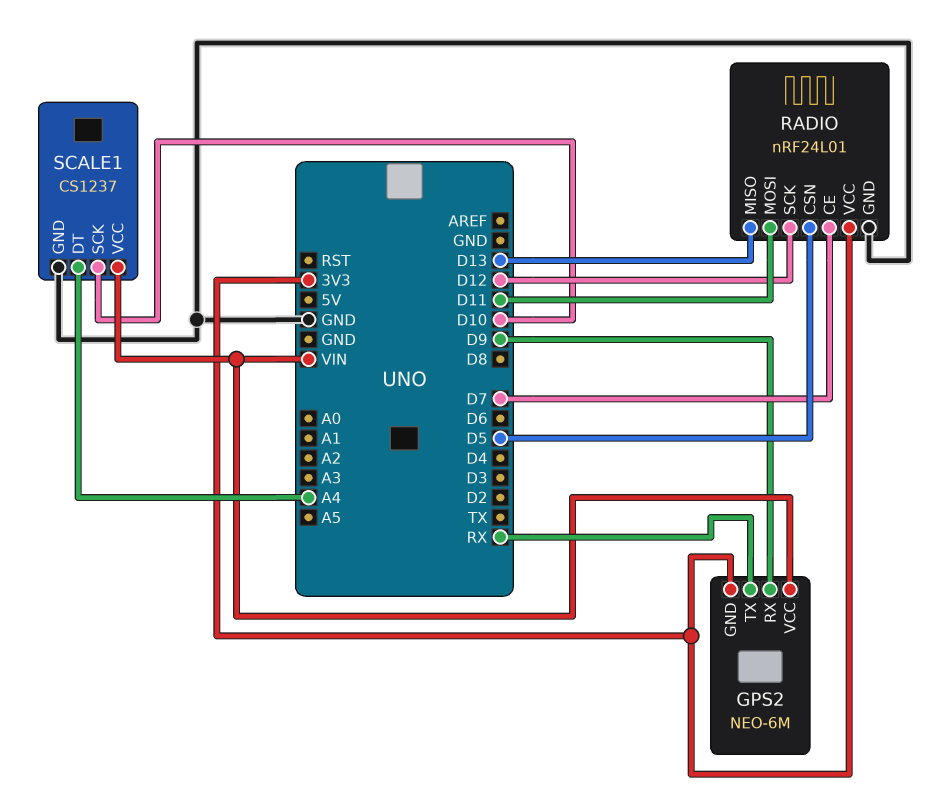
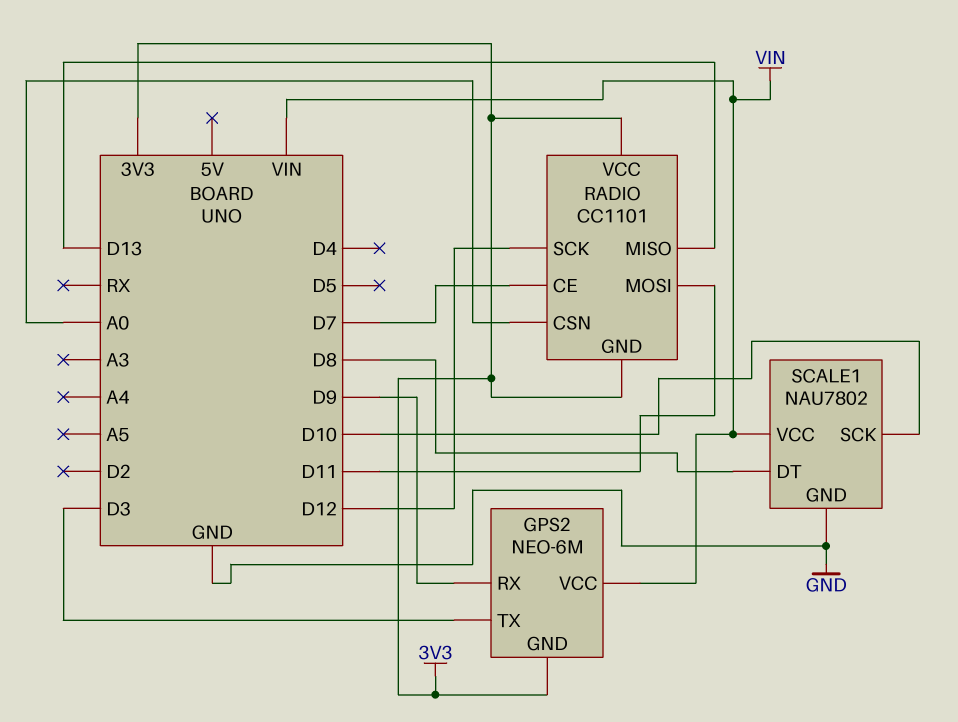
GPS2 pin TX: RX -> D3
RADIO: nRF24L01 -> CC1101
RADIO pin CSN: D5 -> A0
RADIO pin GND: GND -> 3V3
SCALE1: CS1237 -> NAU7802
SCALE1 pin DT: A4 -> D8

